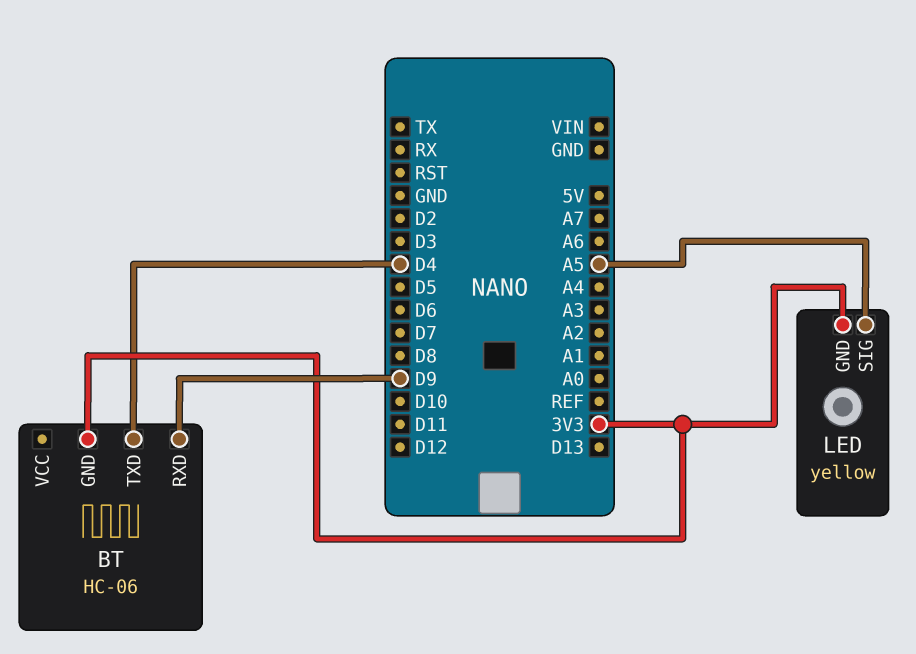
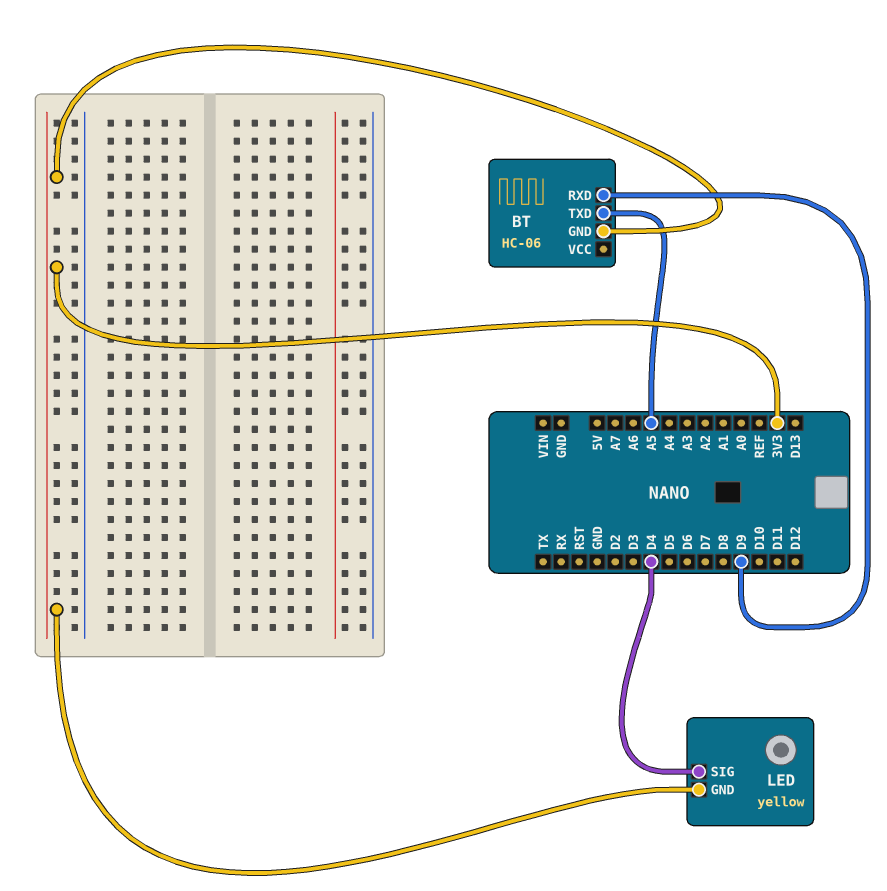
BT pin TXD: D4 -> A5
LED pin SIG: A5 -> D4

